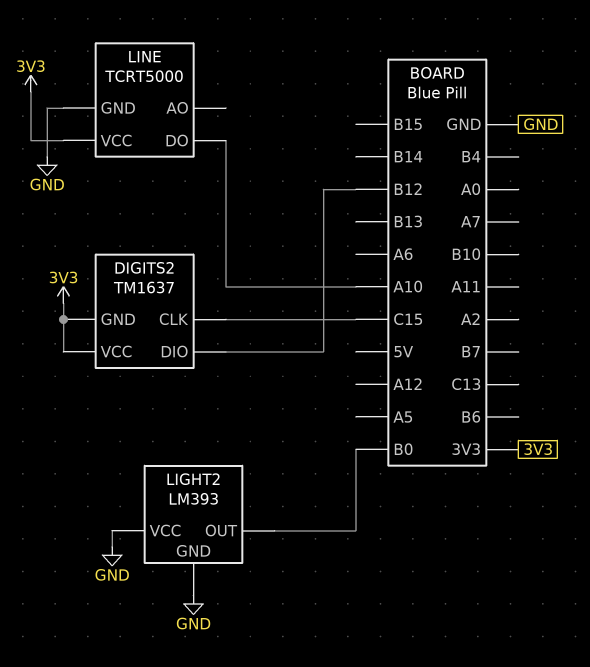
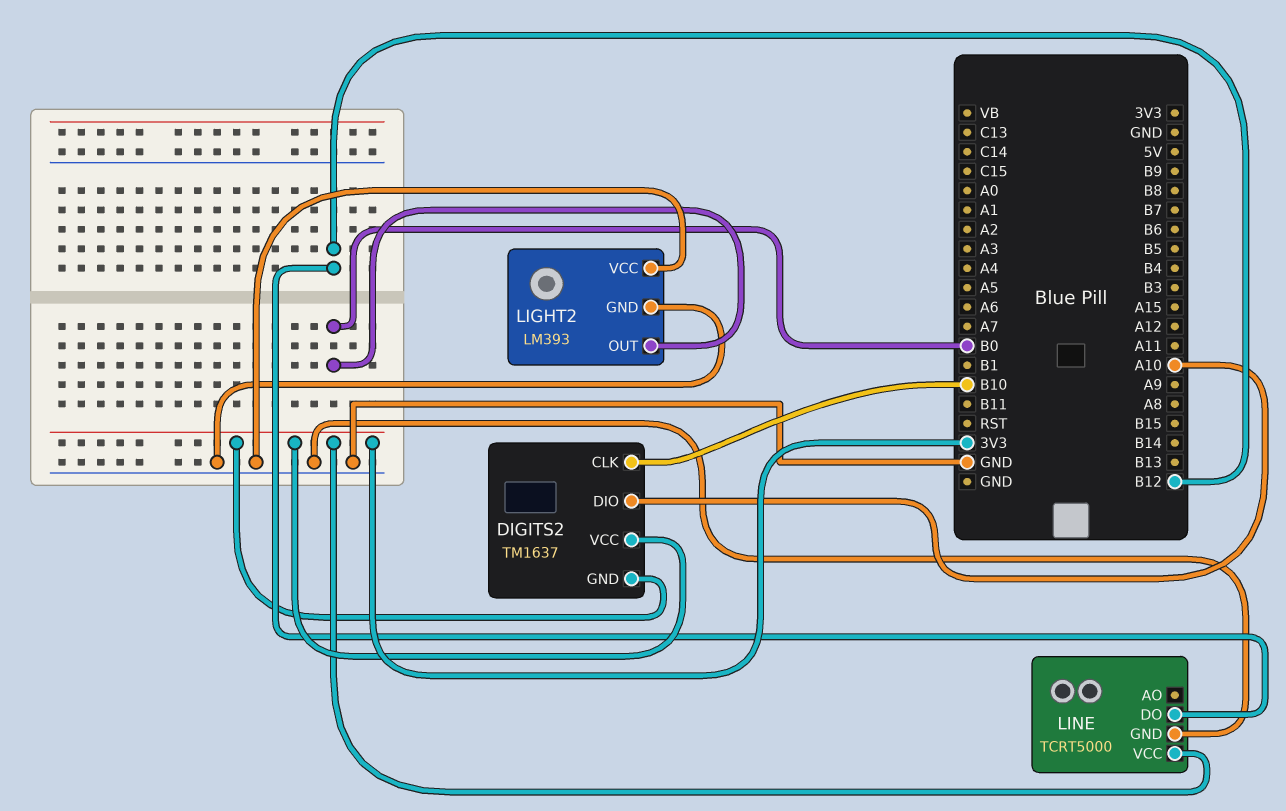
DIGITS2 pin CLK: C15 -> B10
DIGITS2 pin DIO: B12 -> A10
LINE pin DO: A10 -> B12

